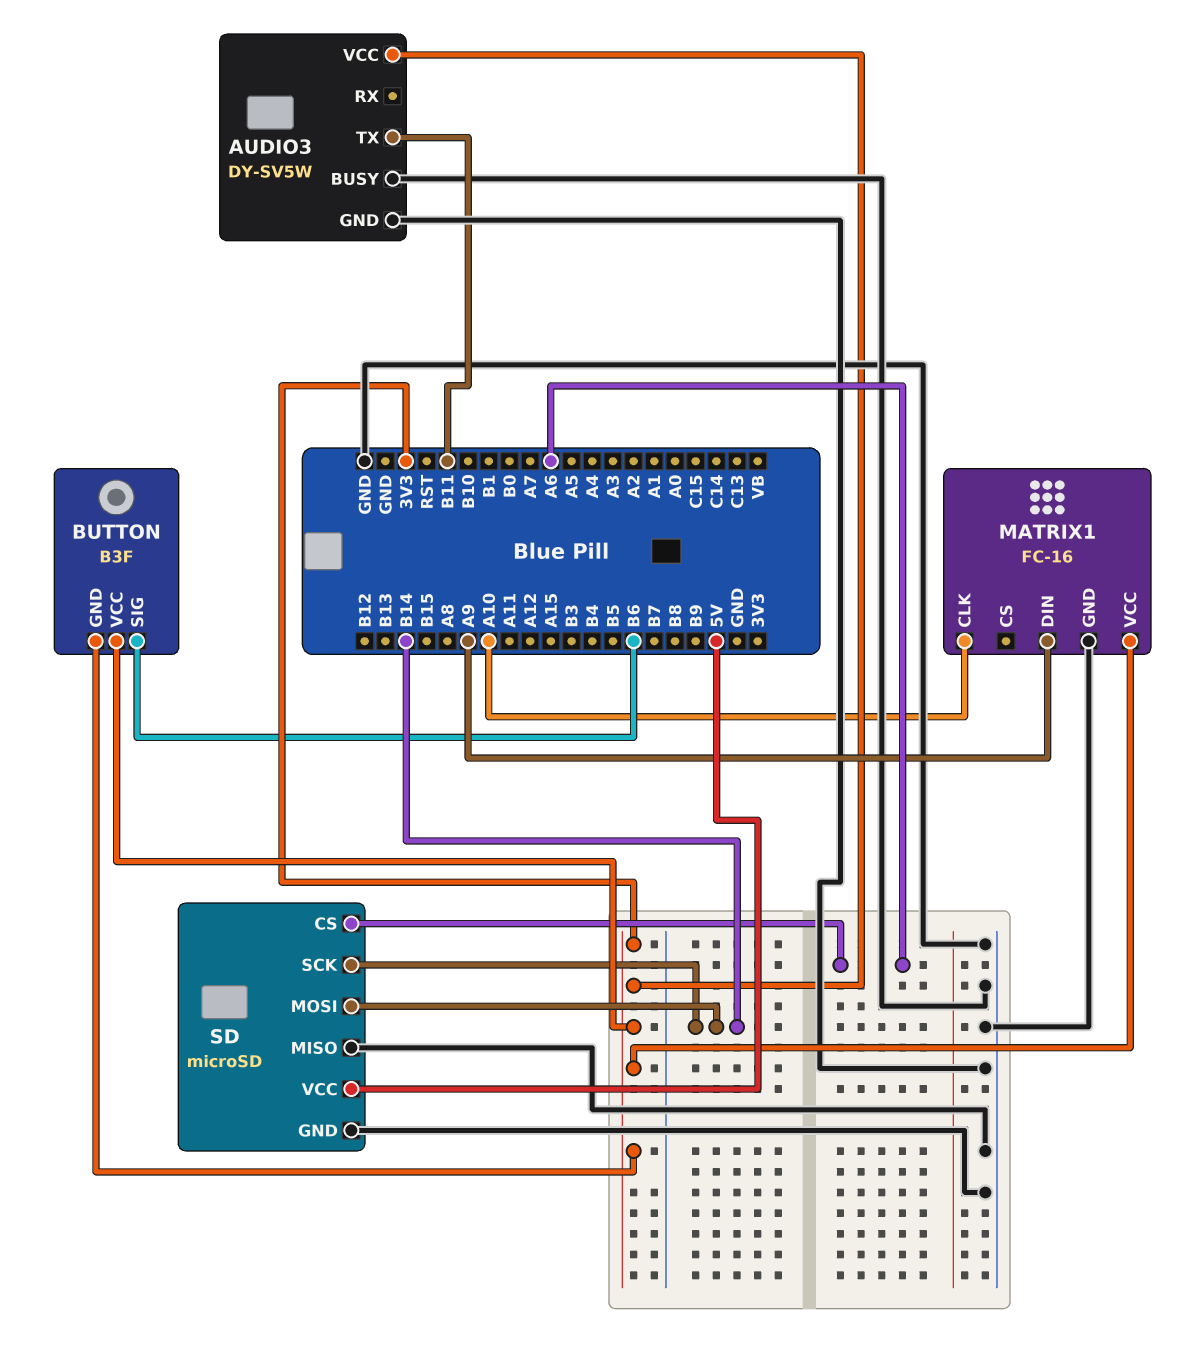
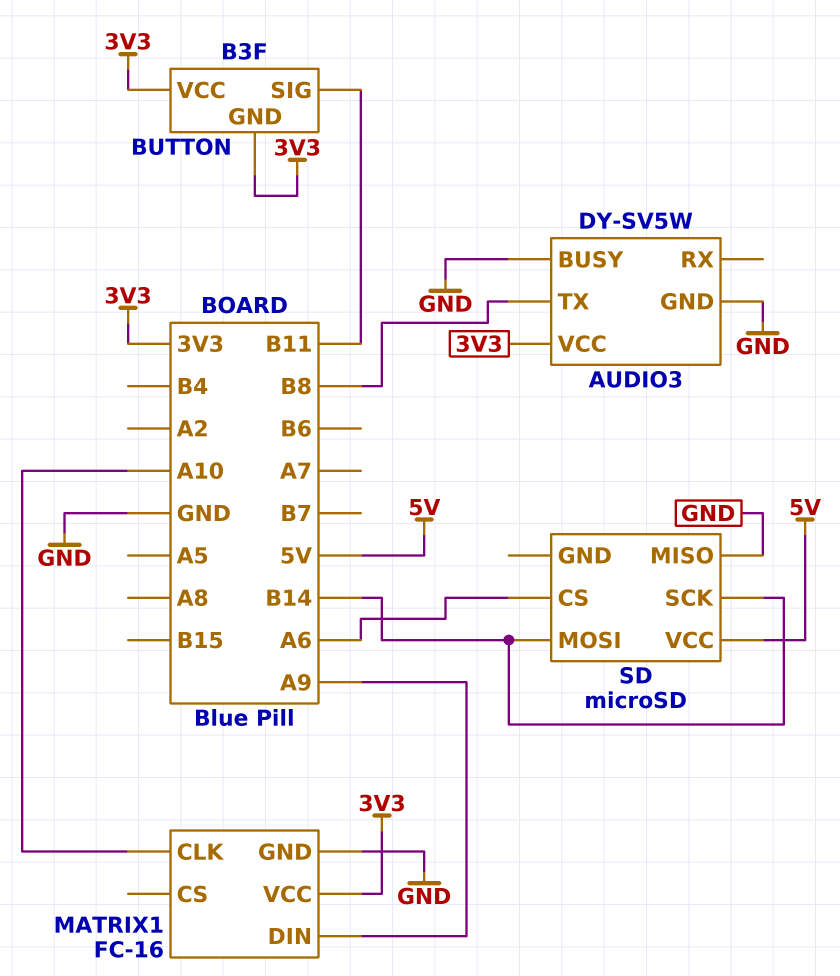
AUDIO3 pin TX: B11 -> B8
BUTTON pin SIG: B6 -> B11
SD pin GND: GND -> none

